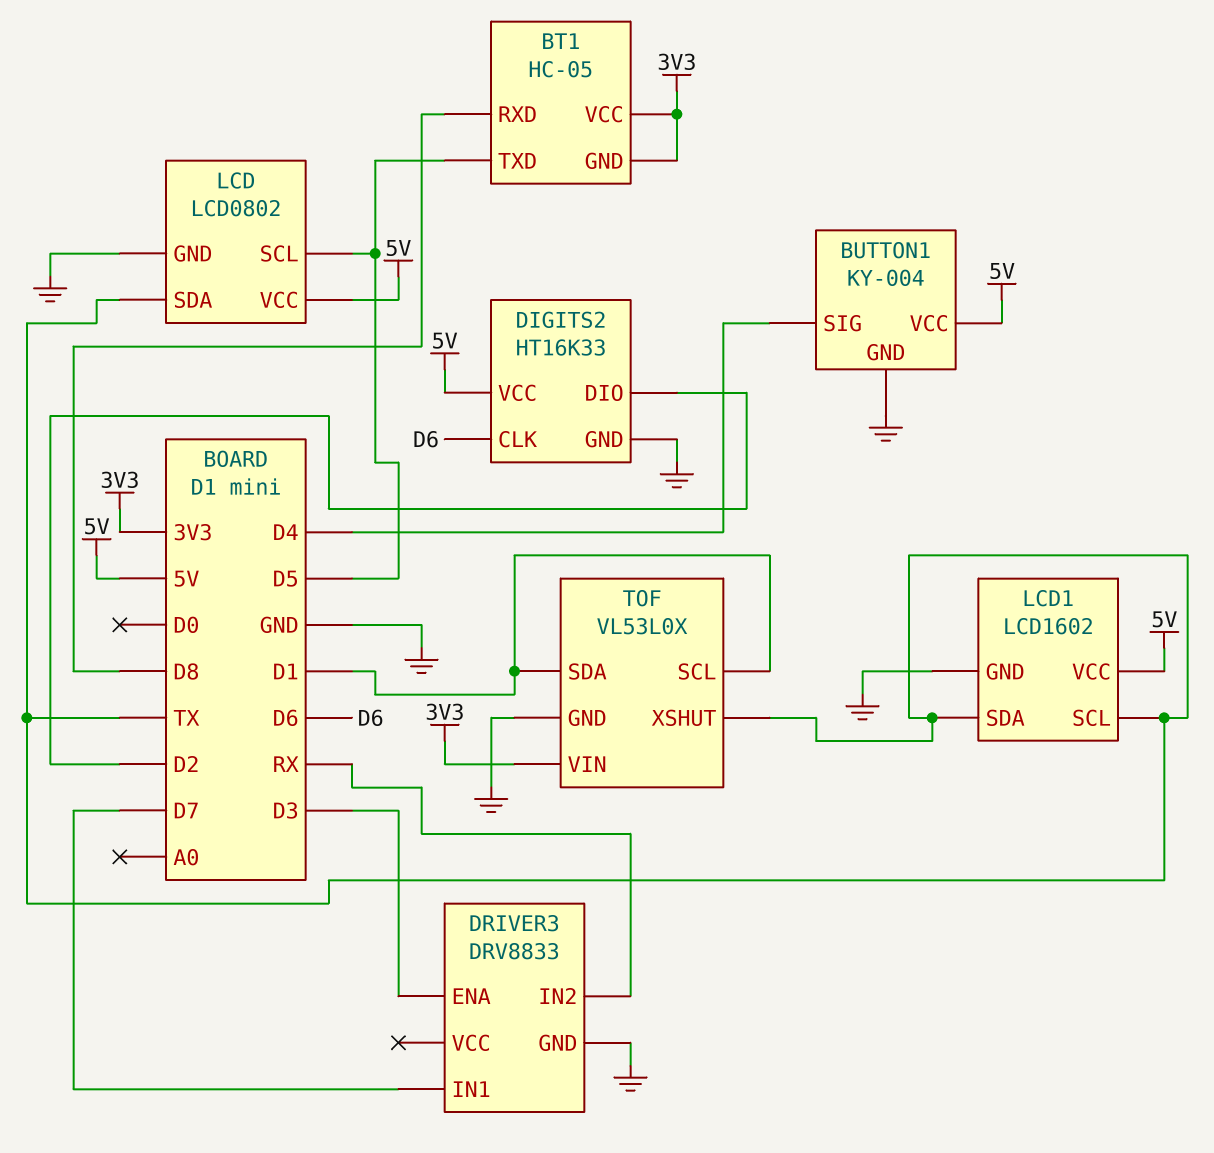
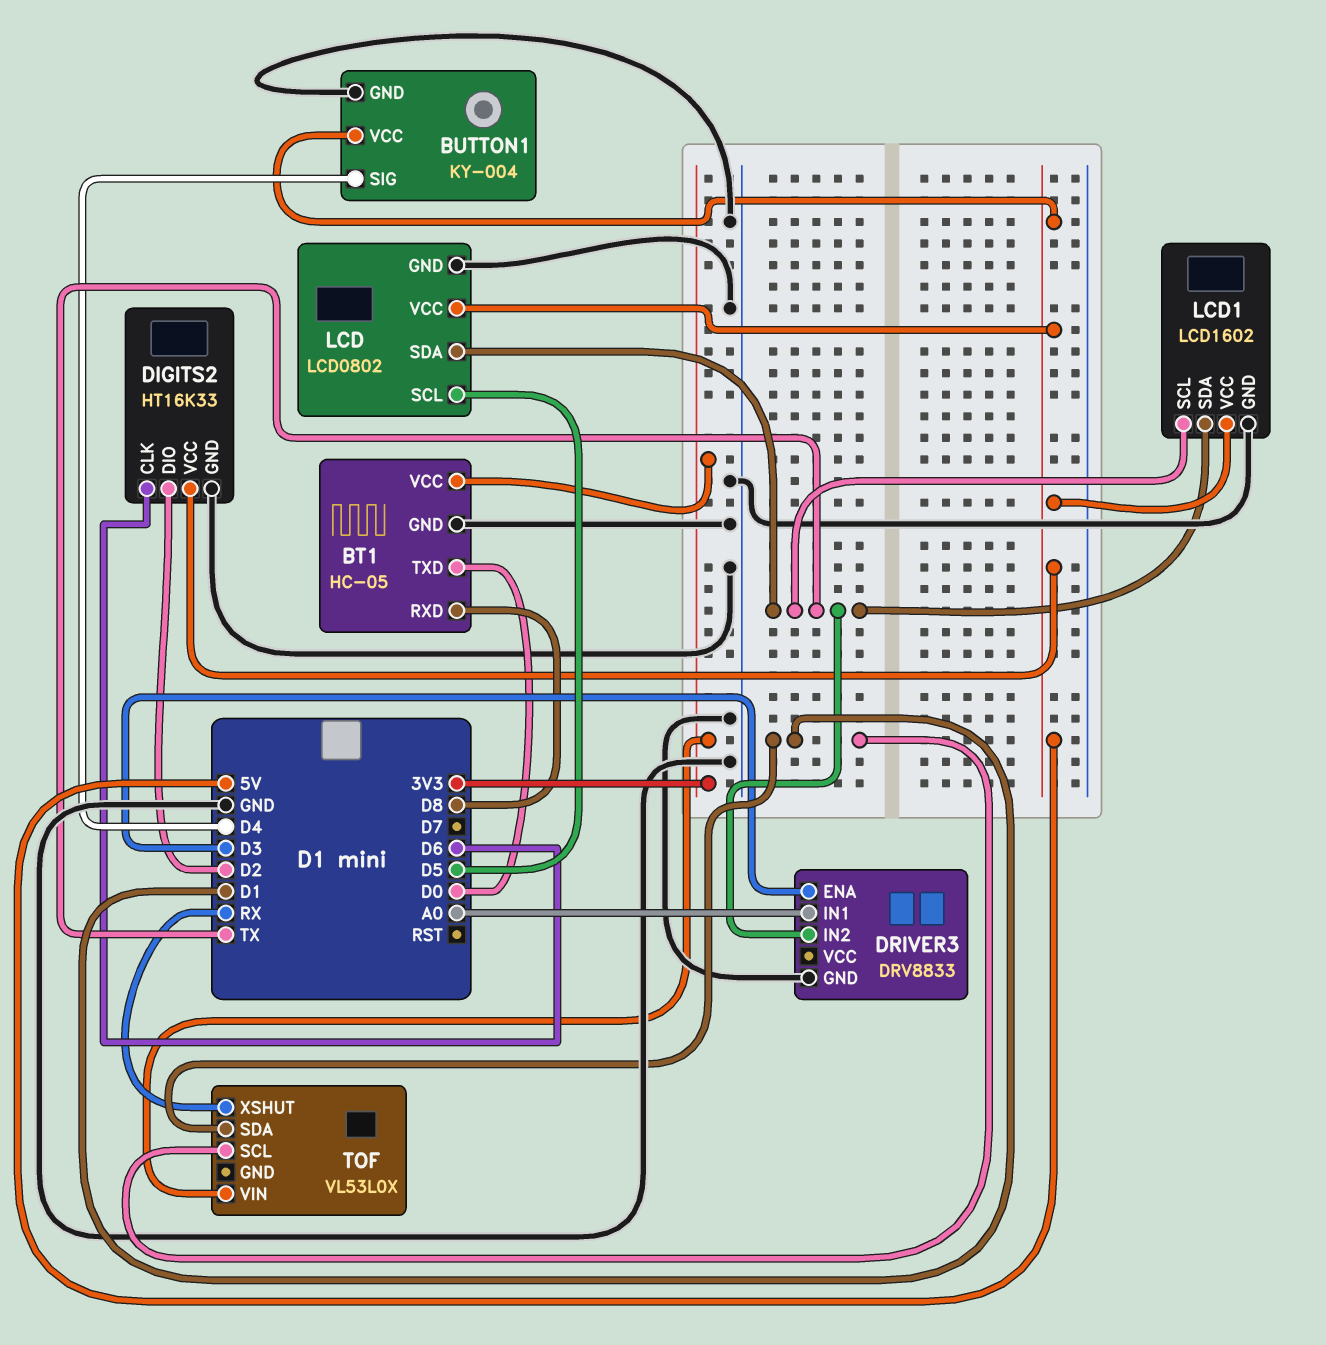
BT1 pin GND: 3V3 -> GND
BT1 pin TXD: D5 -> D0
DRIVER3 pin IN1: D7 -> A0
DRIVER3 pin IN2: RX -> TX
TOF pin GND: GND -> none
TOF pin XSHUT: TX -> RX

